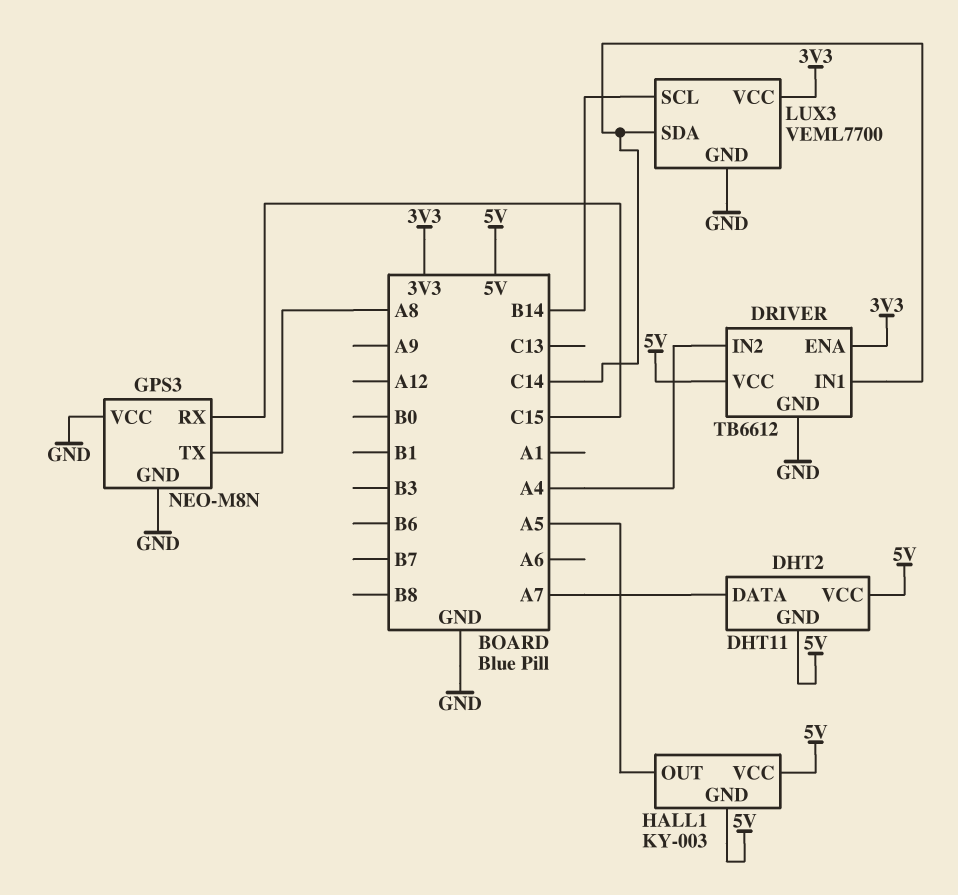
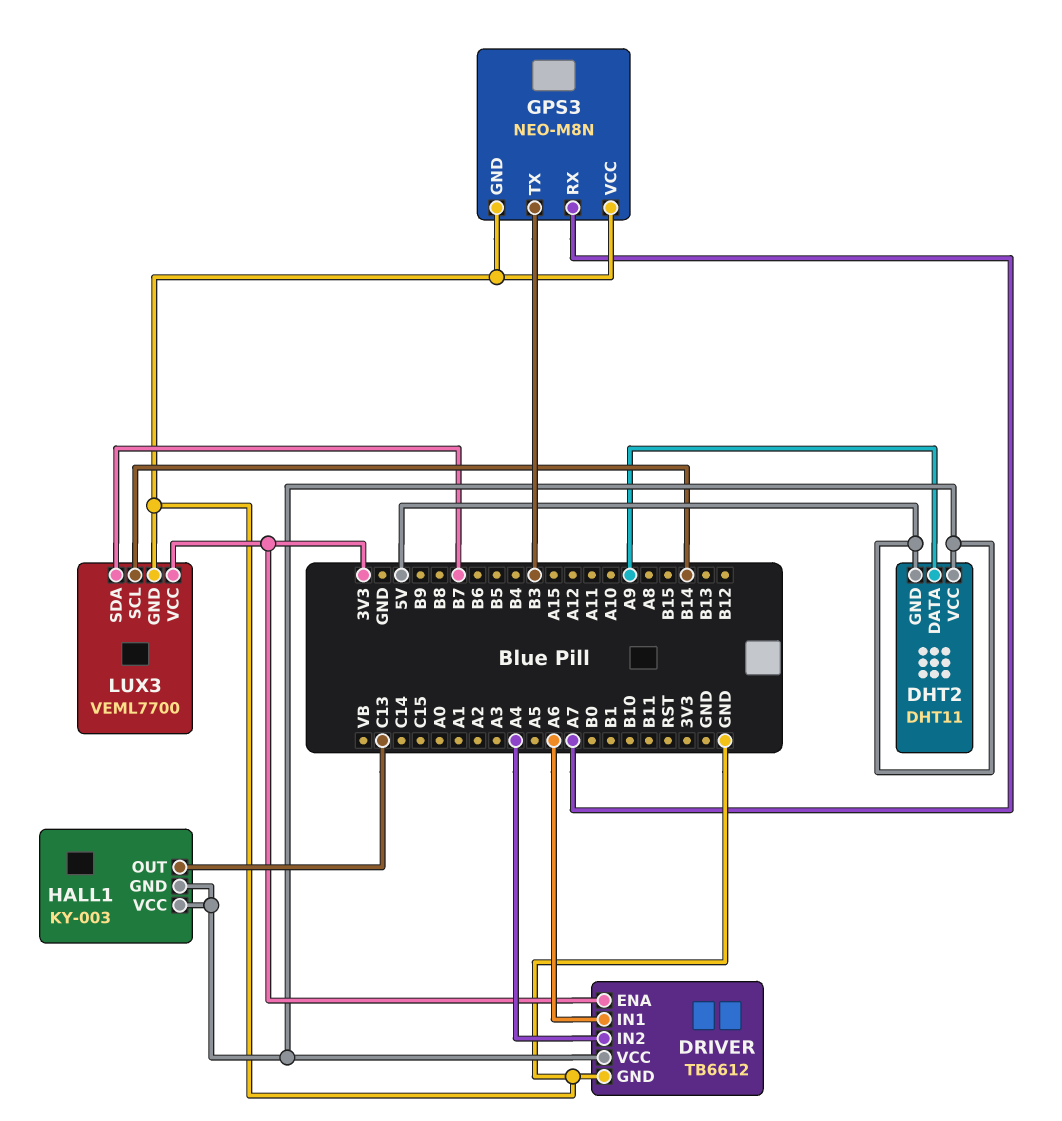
DHT2 pin DATA: A7 -> A9
DRIVER pin IN1: C14 -> A6
GPS3 pin RX: C15 -> A7
GPS3 pin TX: A8 -> B3
HALL1 pin OUT: A5 -> C13
LUX3 pin SDA: C14 -> B7

